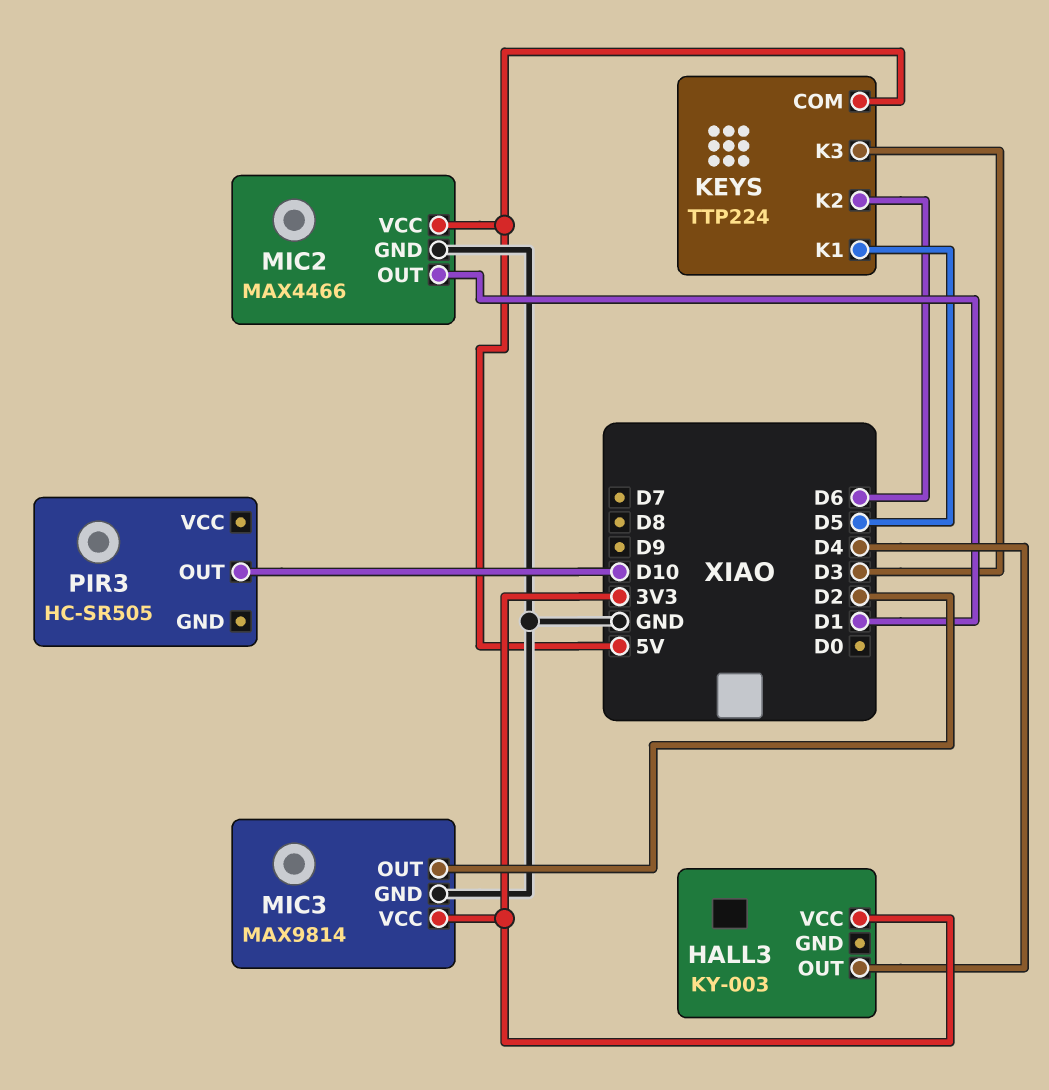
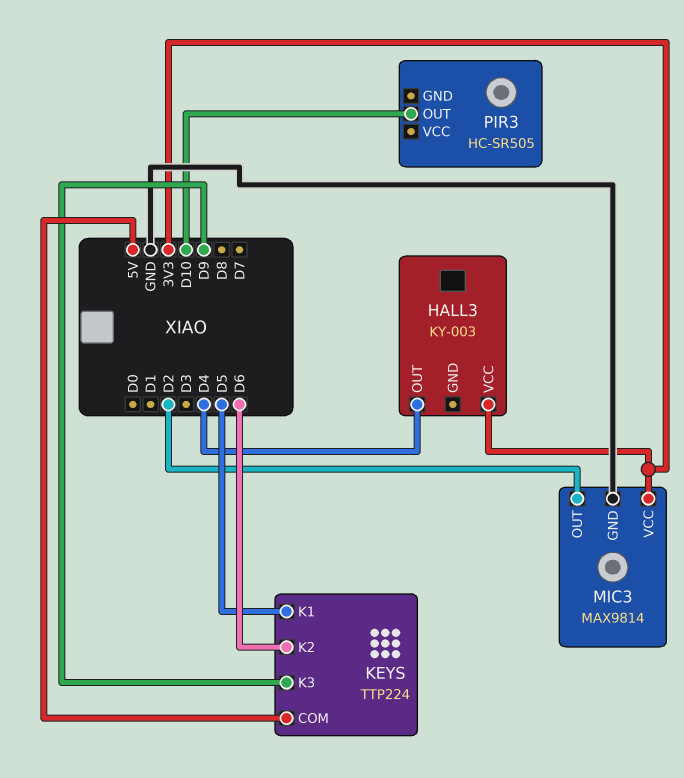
KEYS pin K3: D3 -> D9
MIC2: MAX4466 -> none
MIC2 pin GND: GND -> none
MIC2 pin OUT: D1 -> none
MIC2 pin VCC: 5V -> none

